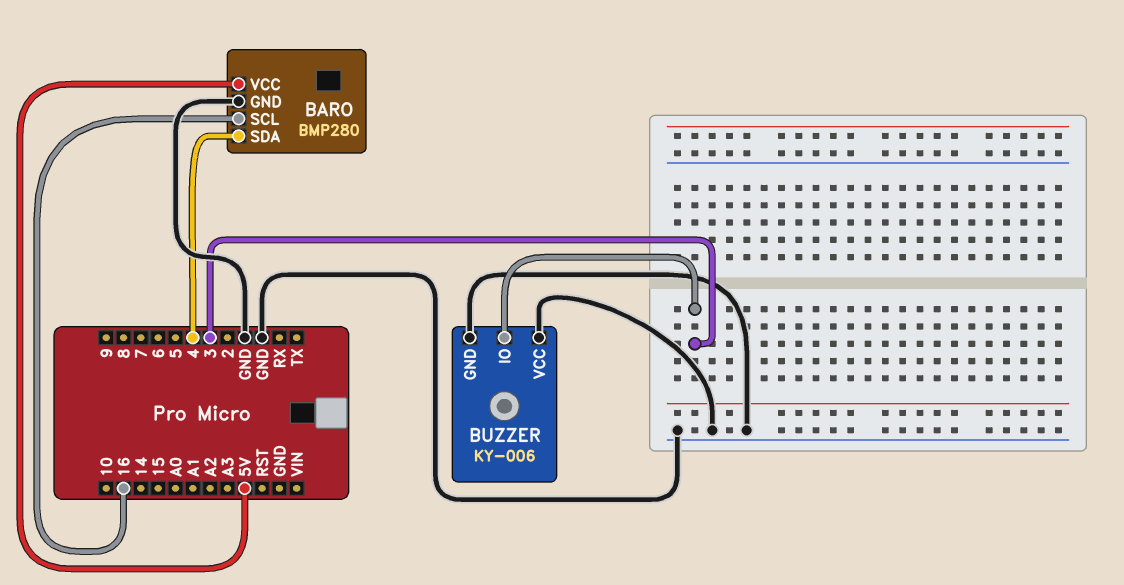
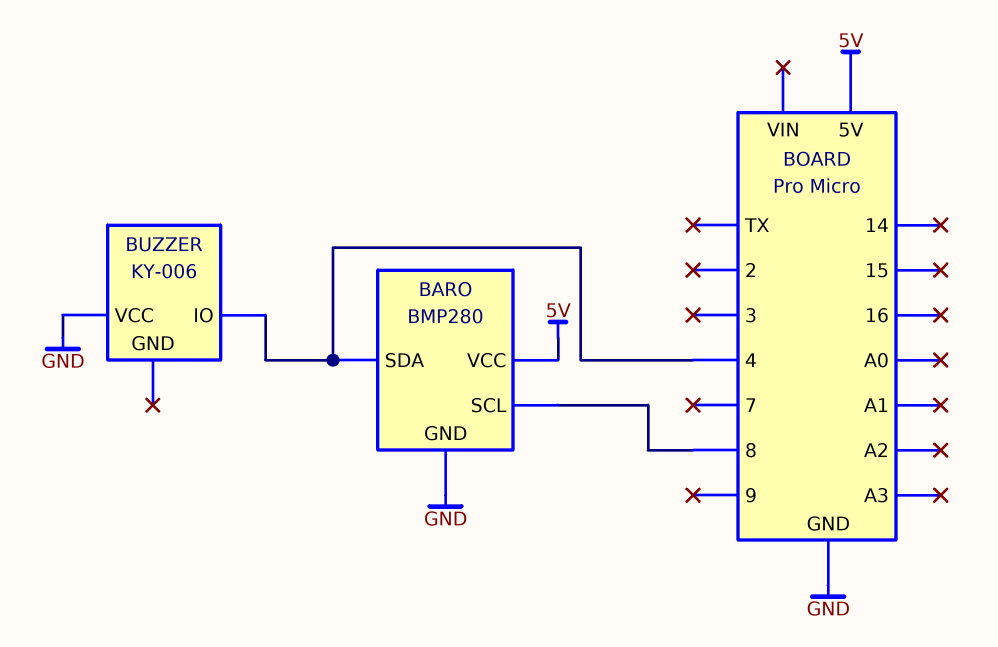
BARO pin SCL: 16 -> 8
BUZZER pin GND: GND -> none
BUZZER pin IO: 3 -> 4

